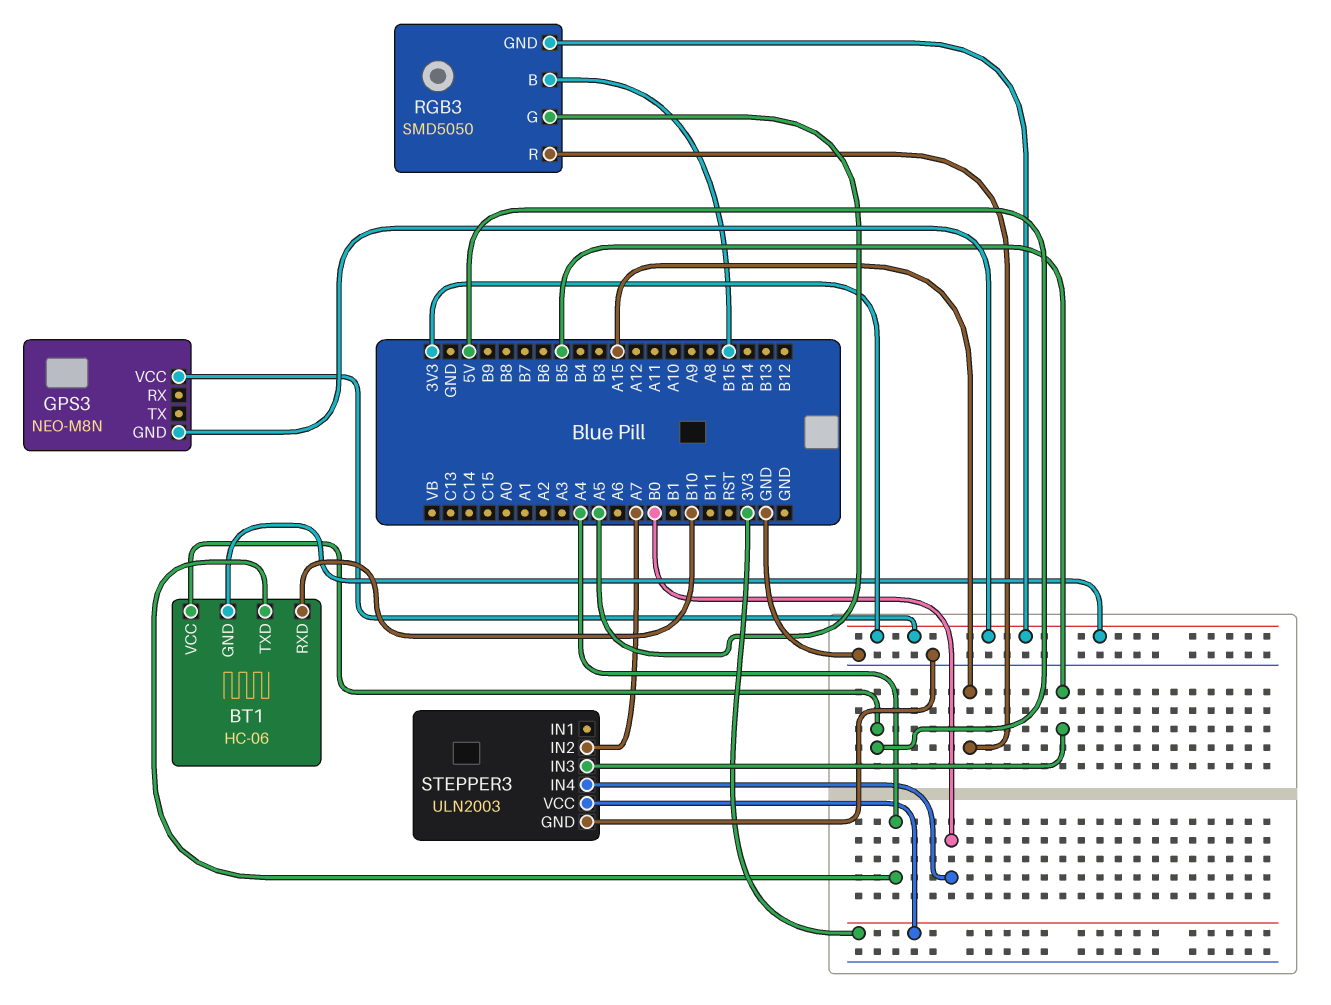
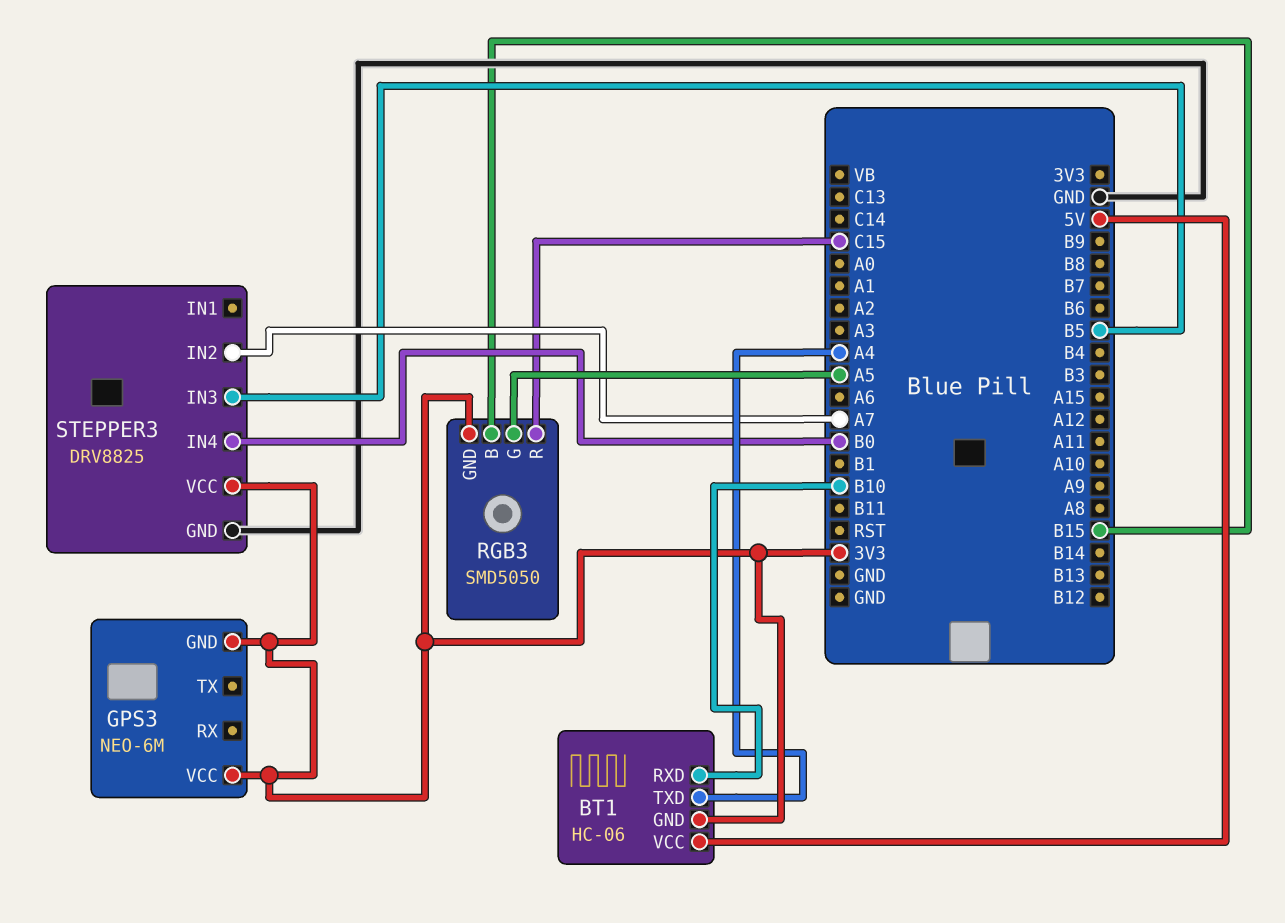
GPS3: NEO-M8N -> NEO-6M
RGB3 pin R: A15 -> C15
STEPPER3: ULN2003 -> DRV8825

